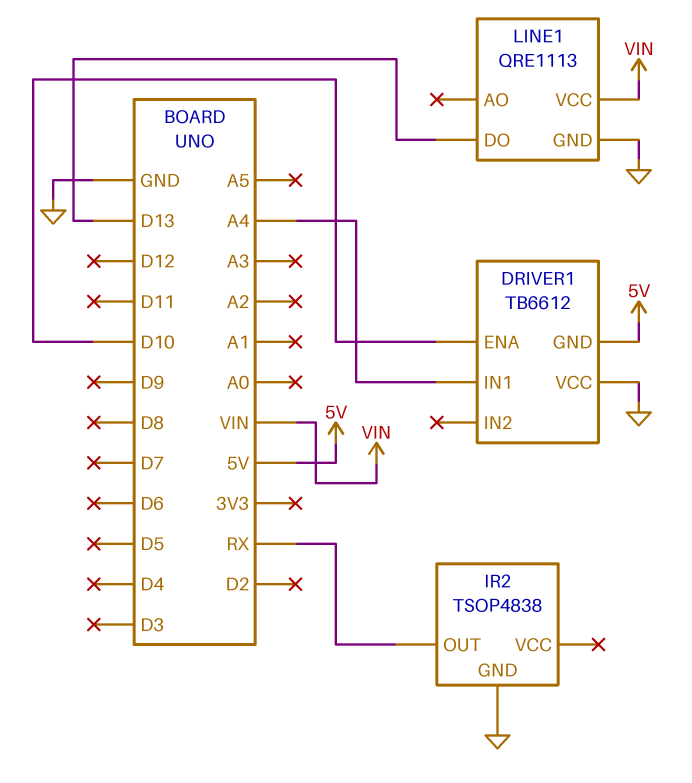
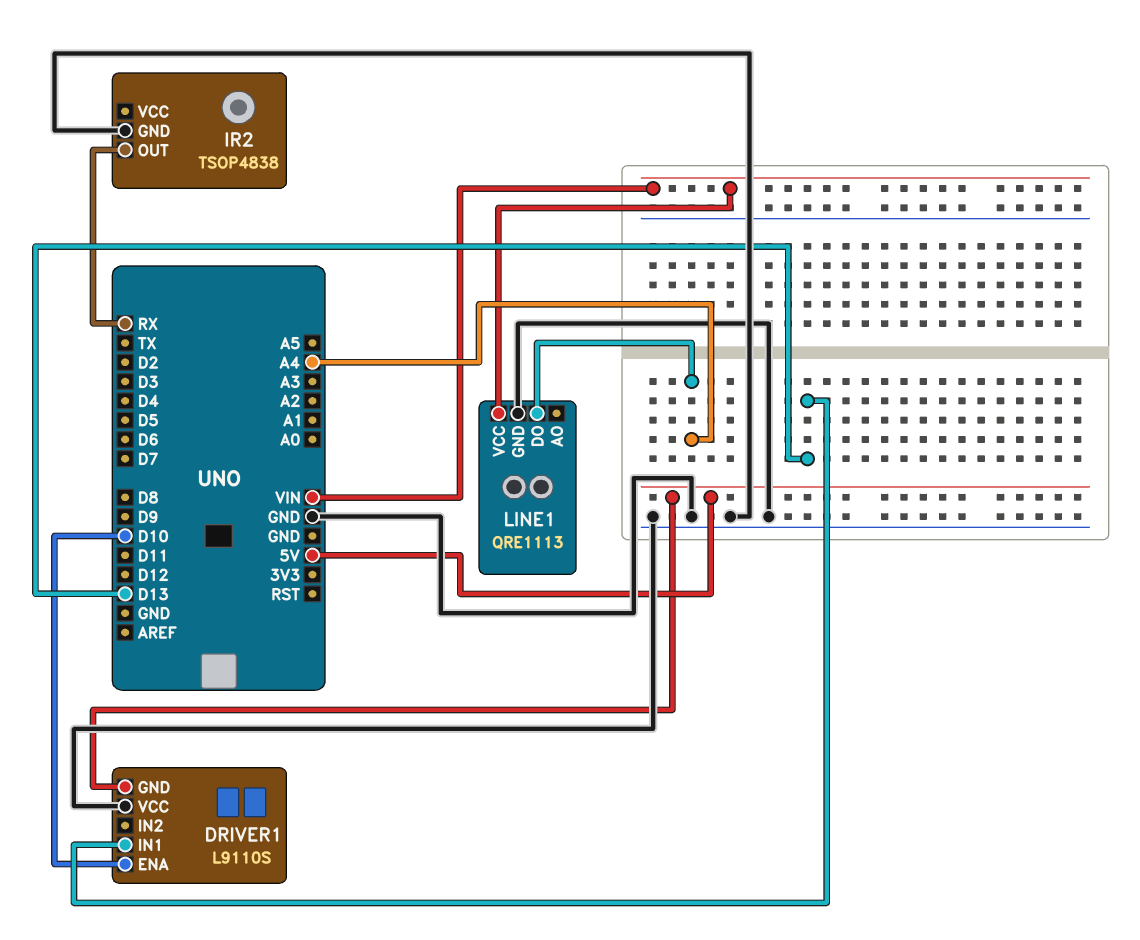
DRIVER1: TB6612 -> L9110S
DRIVER1 pin IN1: A4 -> D13
LINE1 pin DO: D13 -> A4

